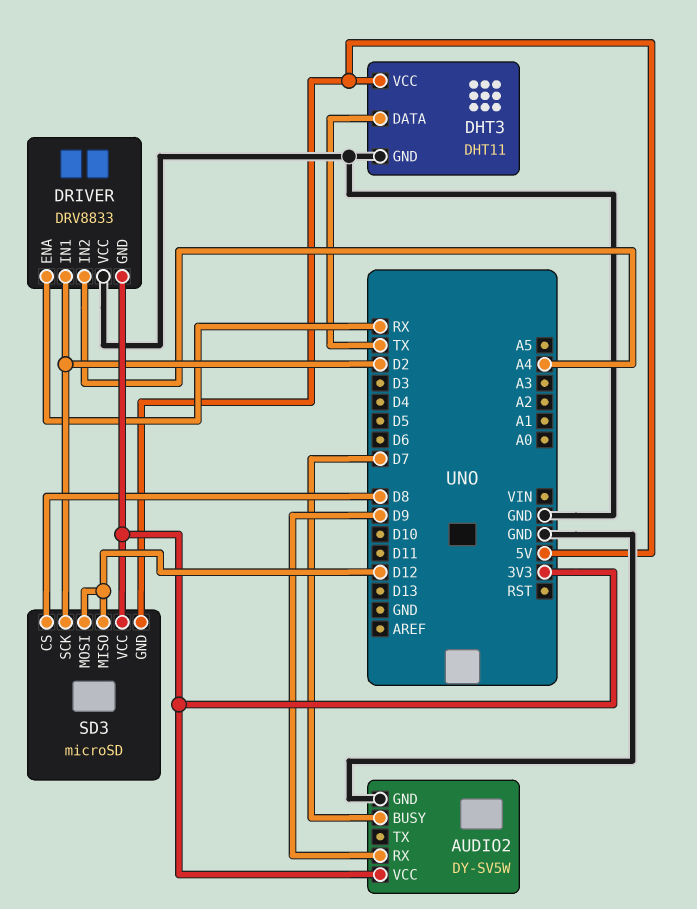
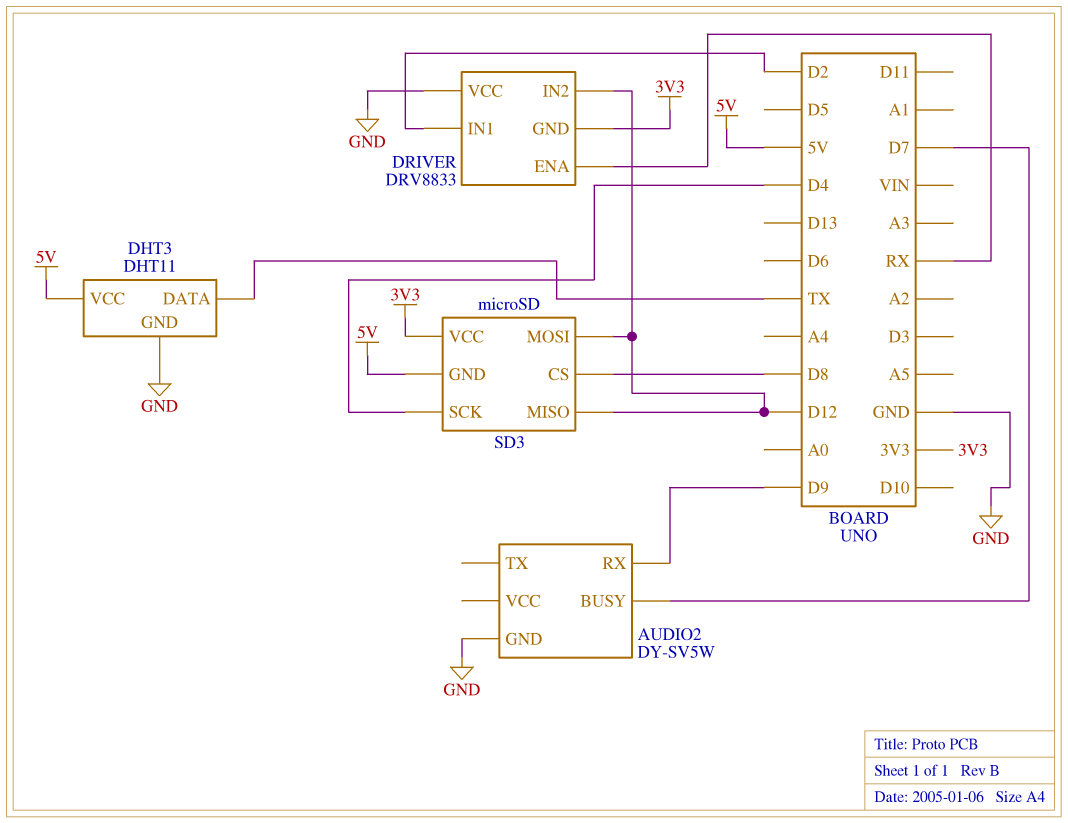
AUDIO2 pin VCC: 3V3 -> none
DRIVER pin IN2: A4 -> D12
SD3 pin SCK: D2 -> D4

